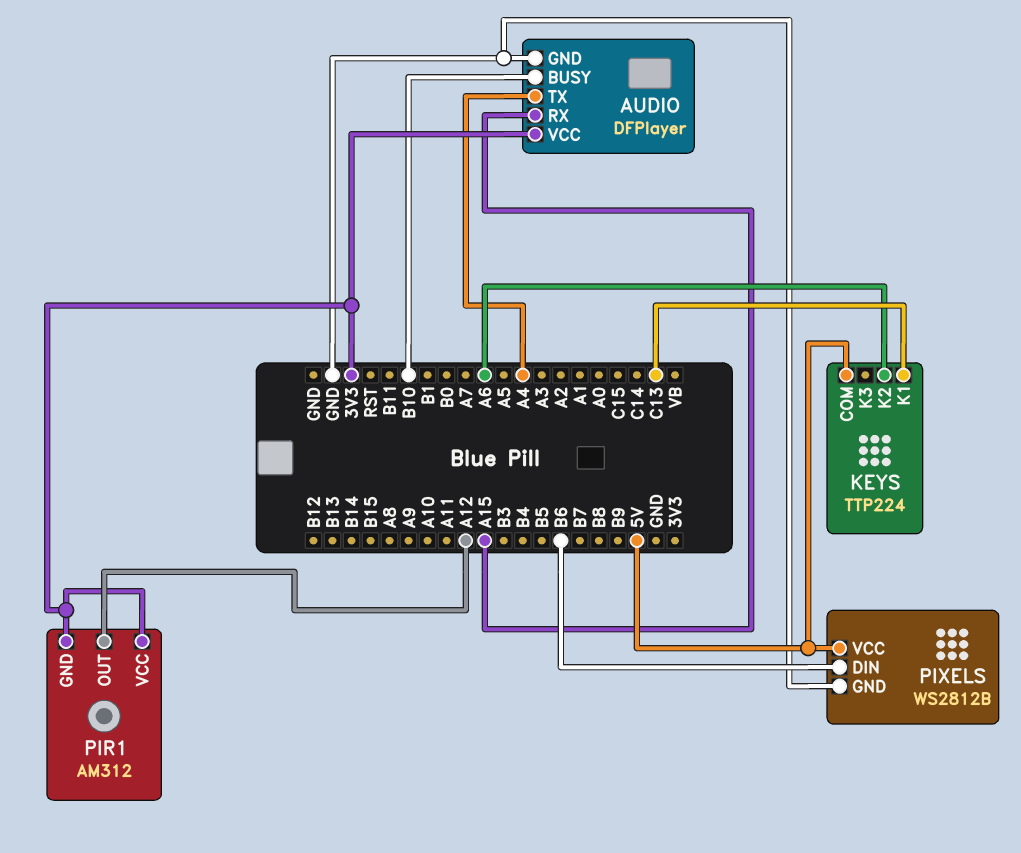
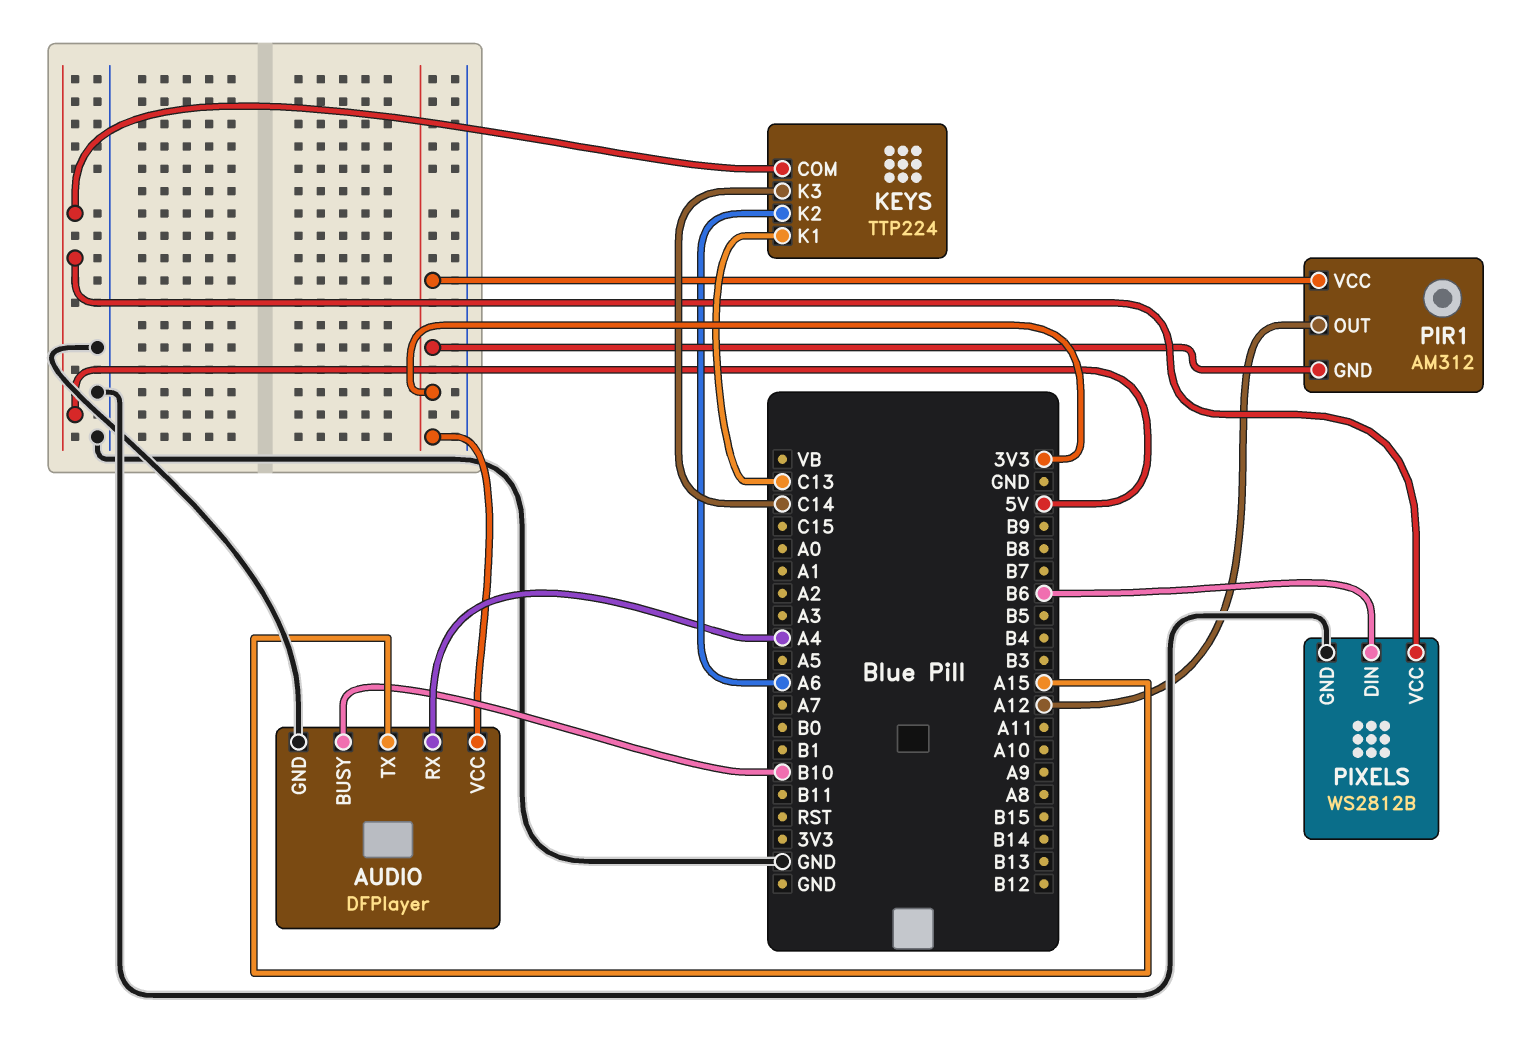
AUDIO pin RX: A15 -> A4
AUDIO pin TX: A4 -> A15
KEYS pin K3: none -> C14

